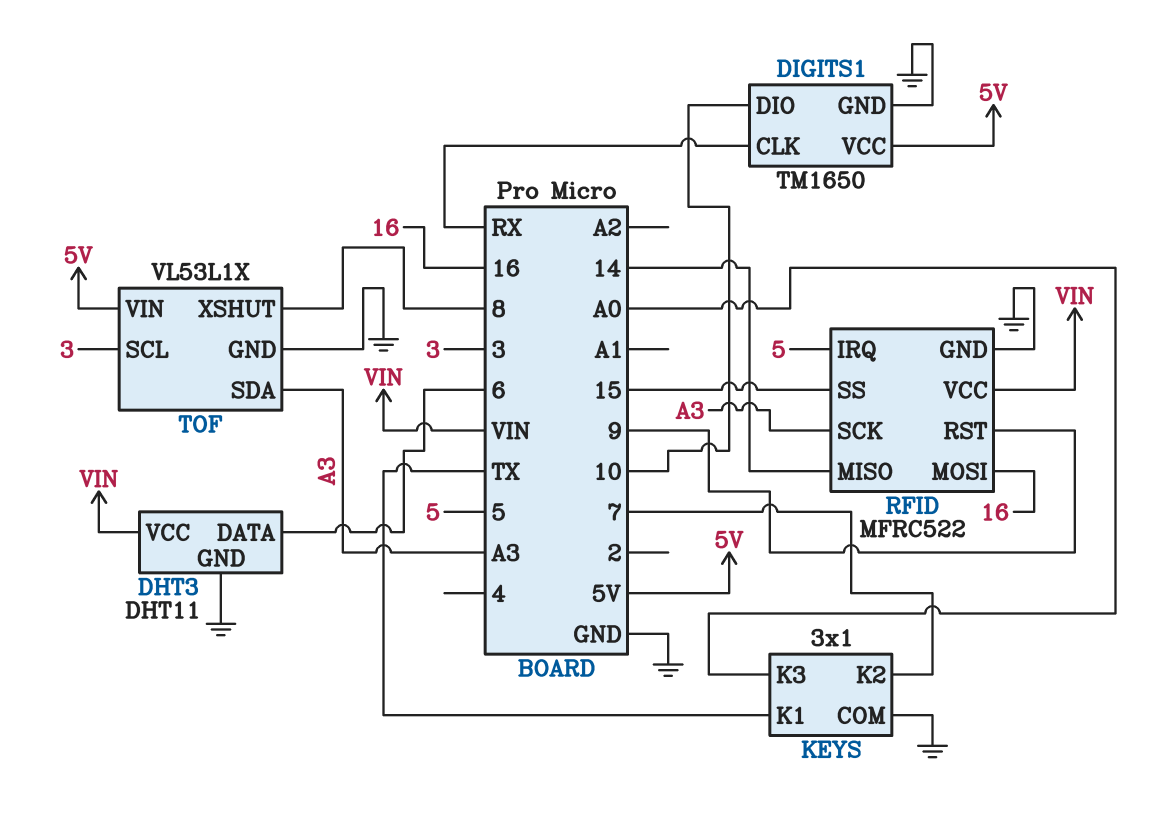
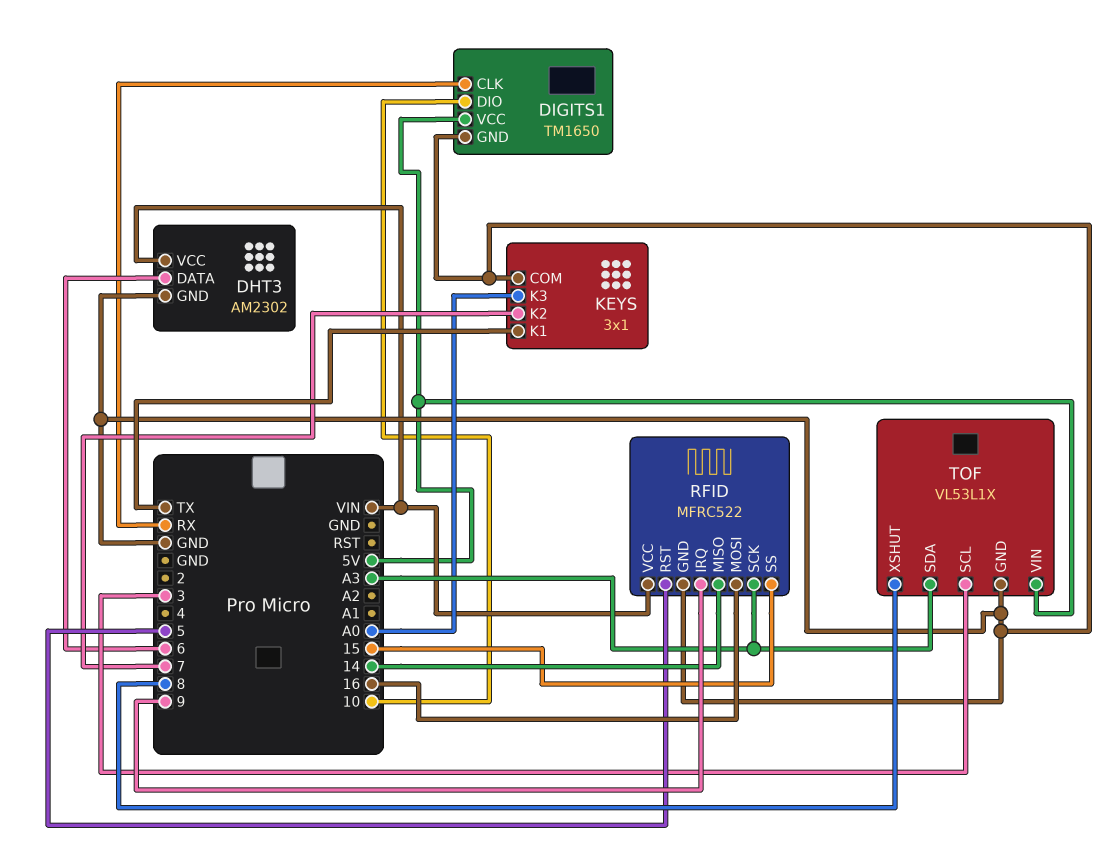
DHT3: DHT11 -> AM2302
RFID pin IRQ: 5 -> 9
RFID pin RST: 9 -> 5

